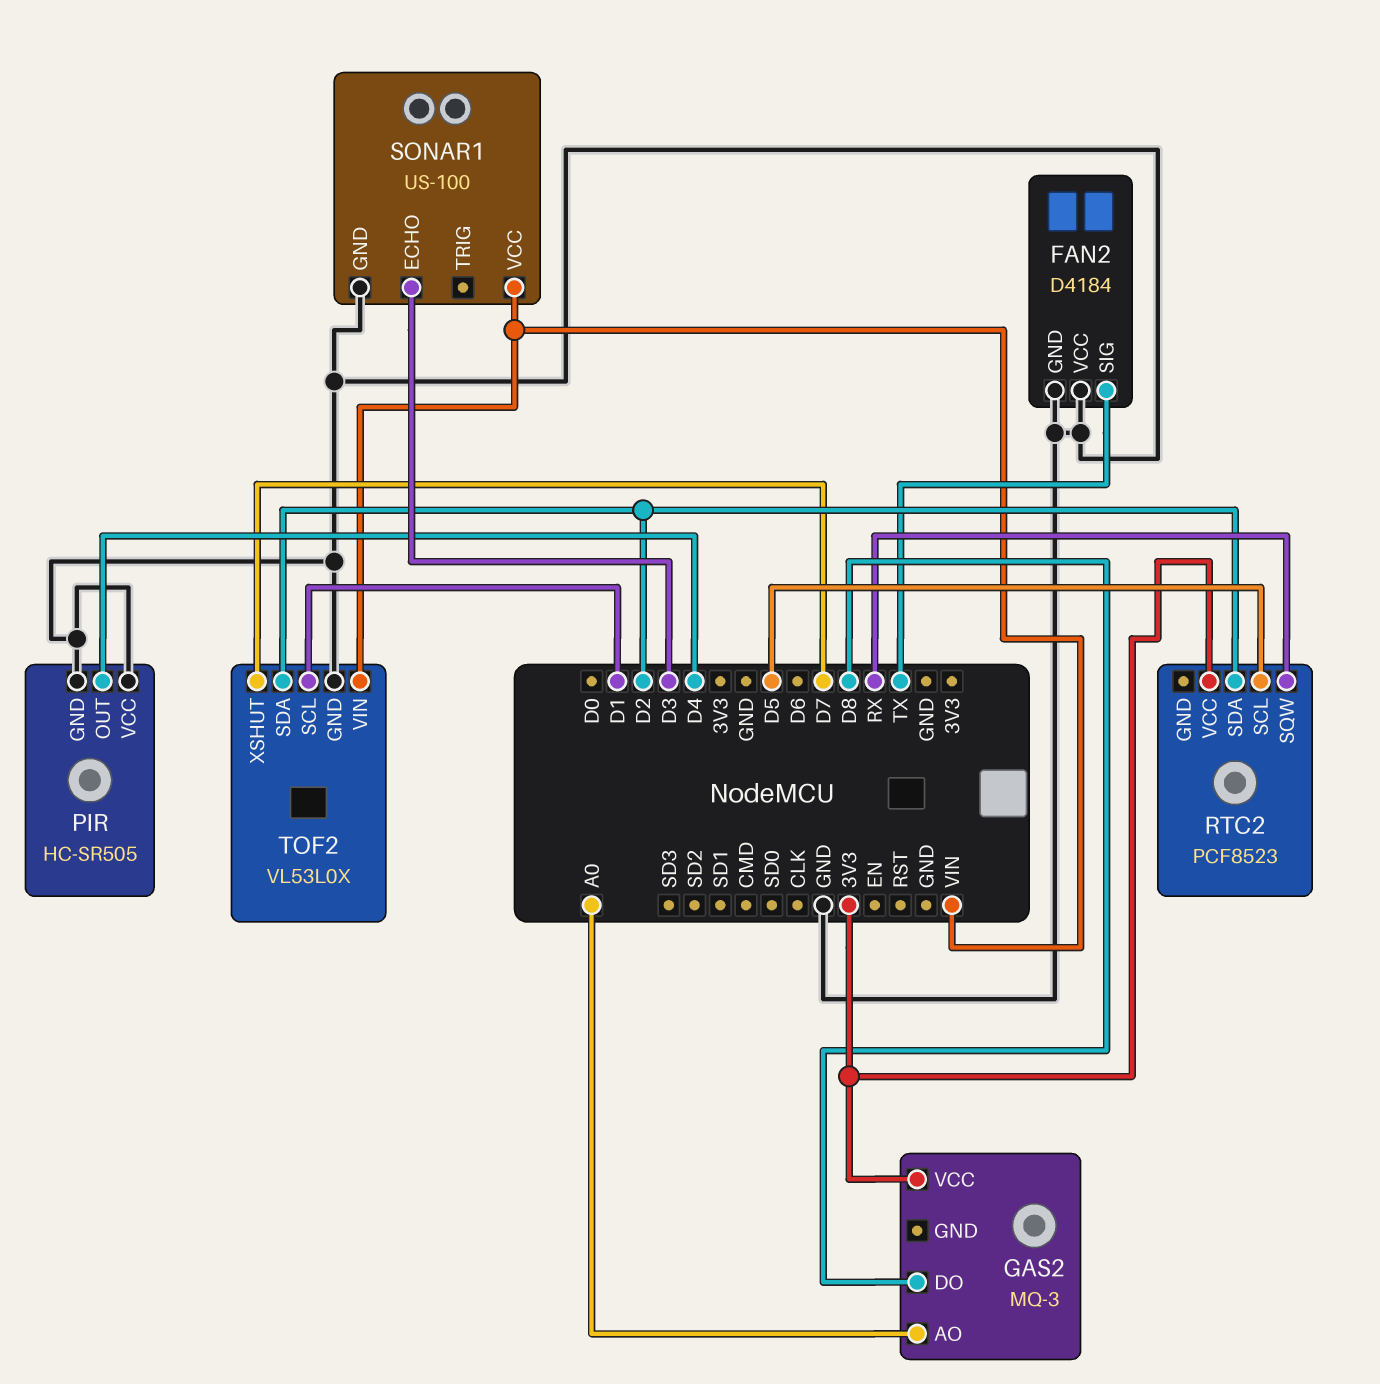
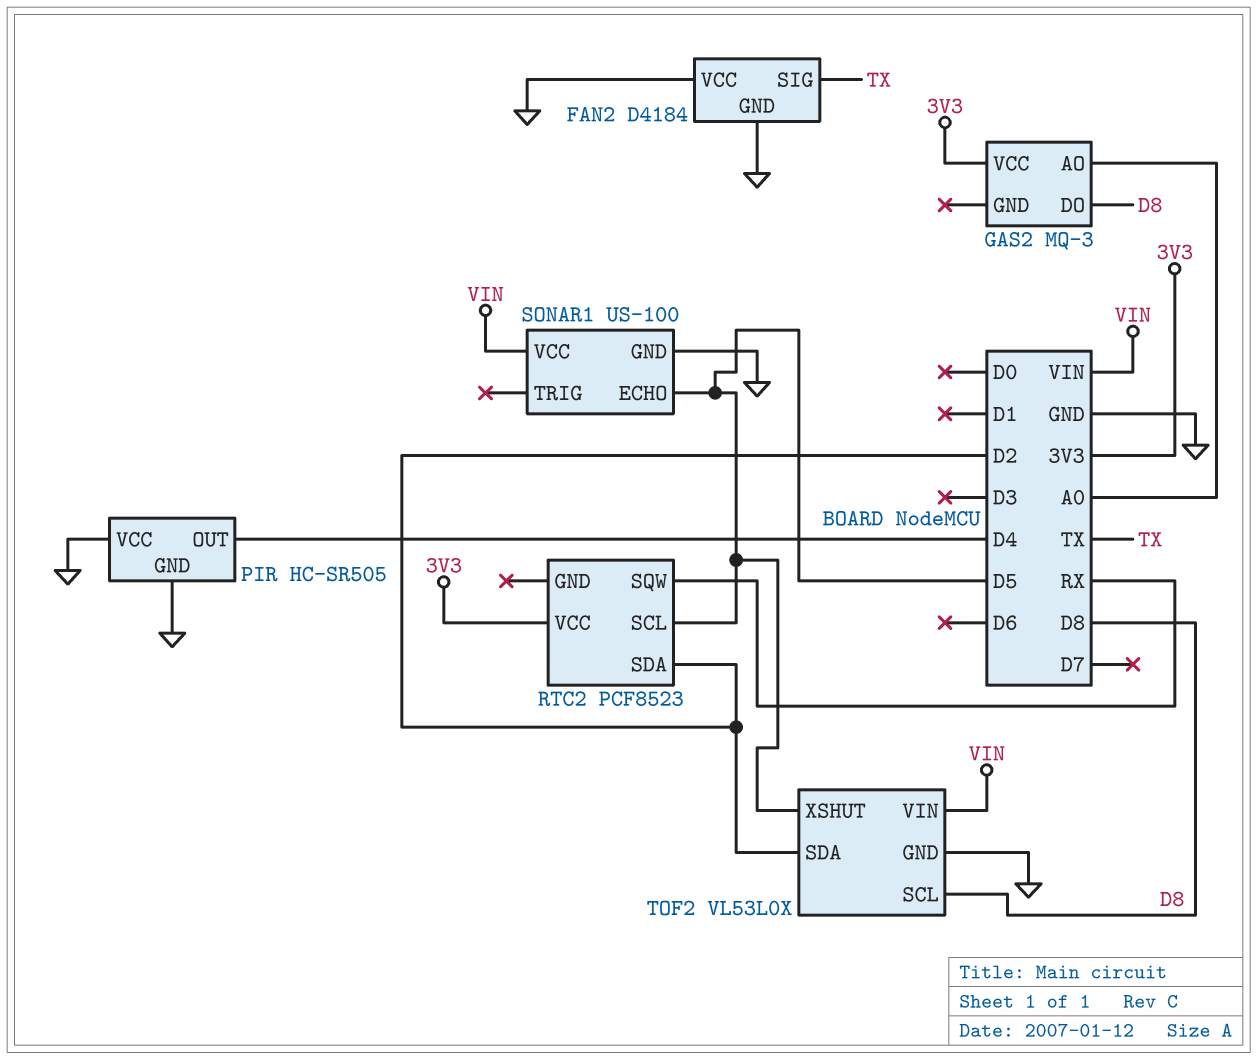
SONAR1 pin ECHO: D3 -> D5
TOF2 pin SCL: D1 -> D8
TOF2 pin XSHUT: D7 -> D5

